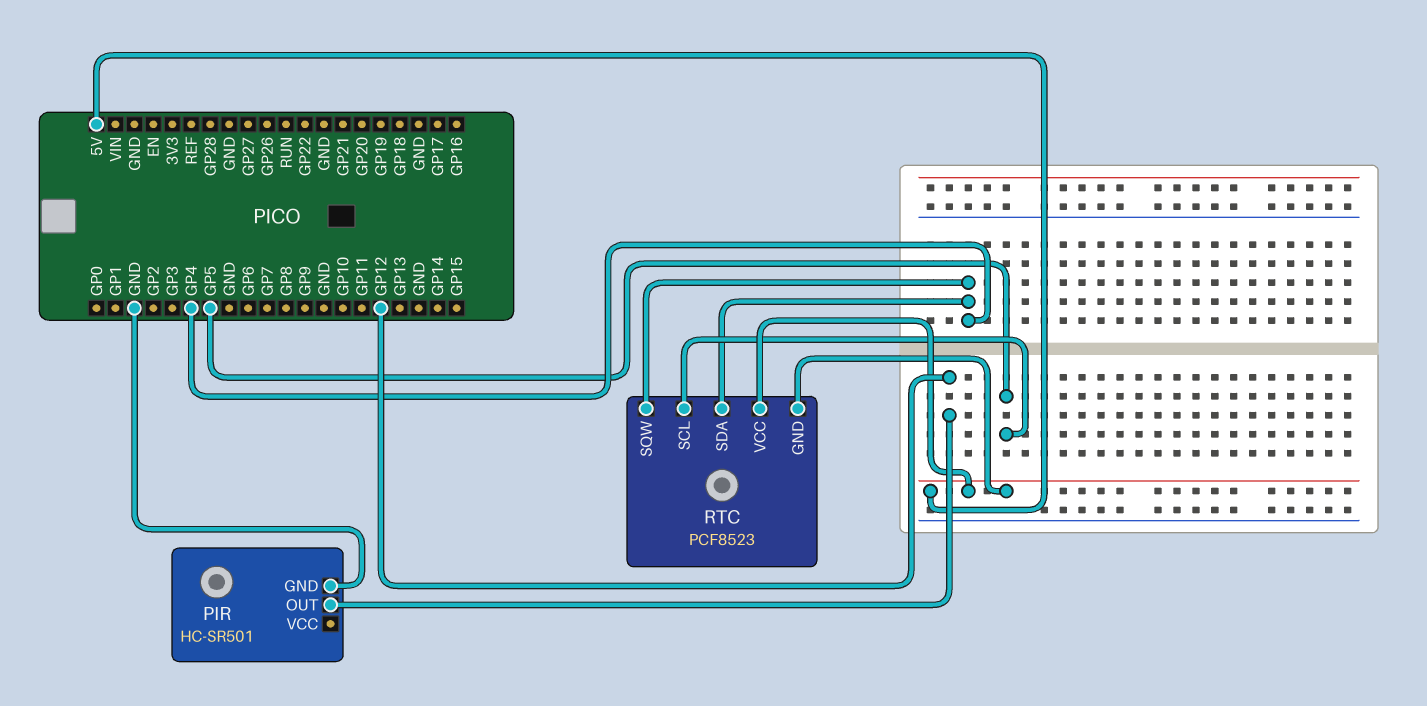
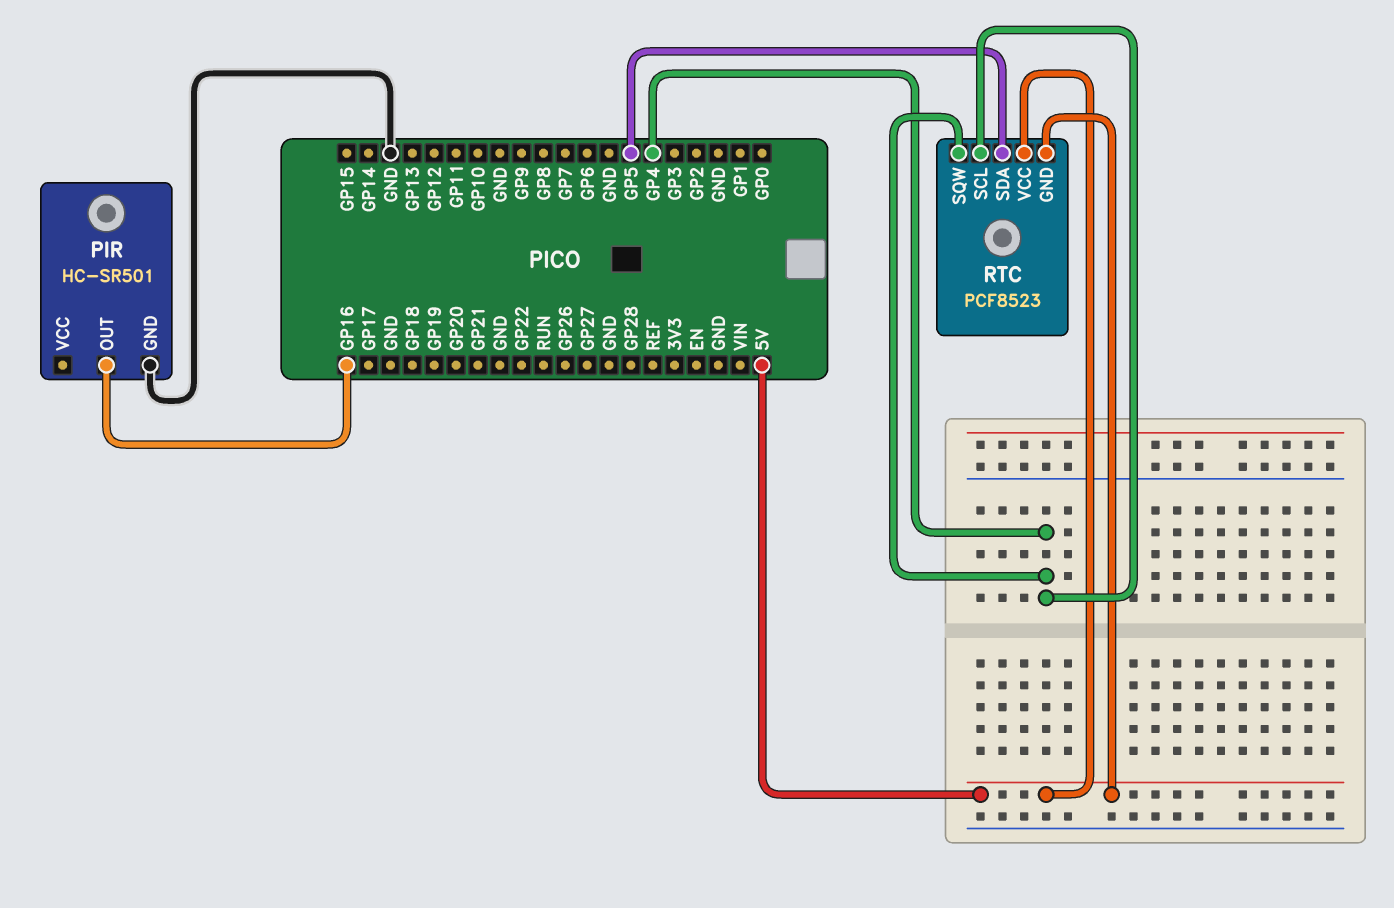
PIR pin OUT: GP12 -> GP16
RTC pin SCL: GP5 -> GP4
RTC pin SDA: GP4 -> GP5

